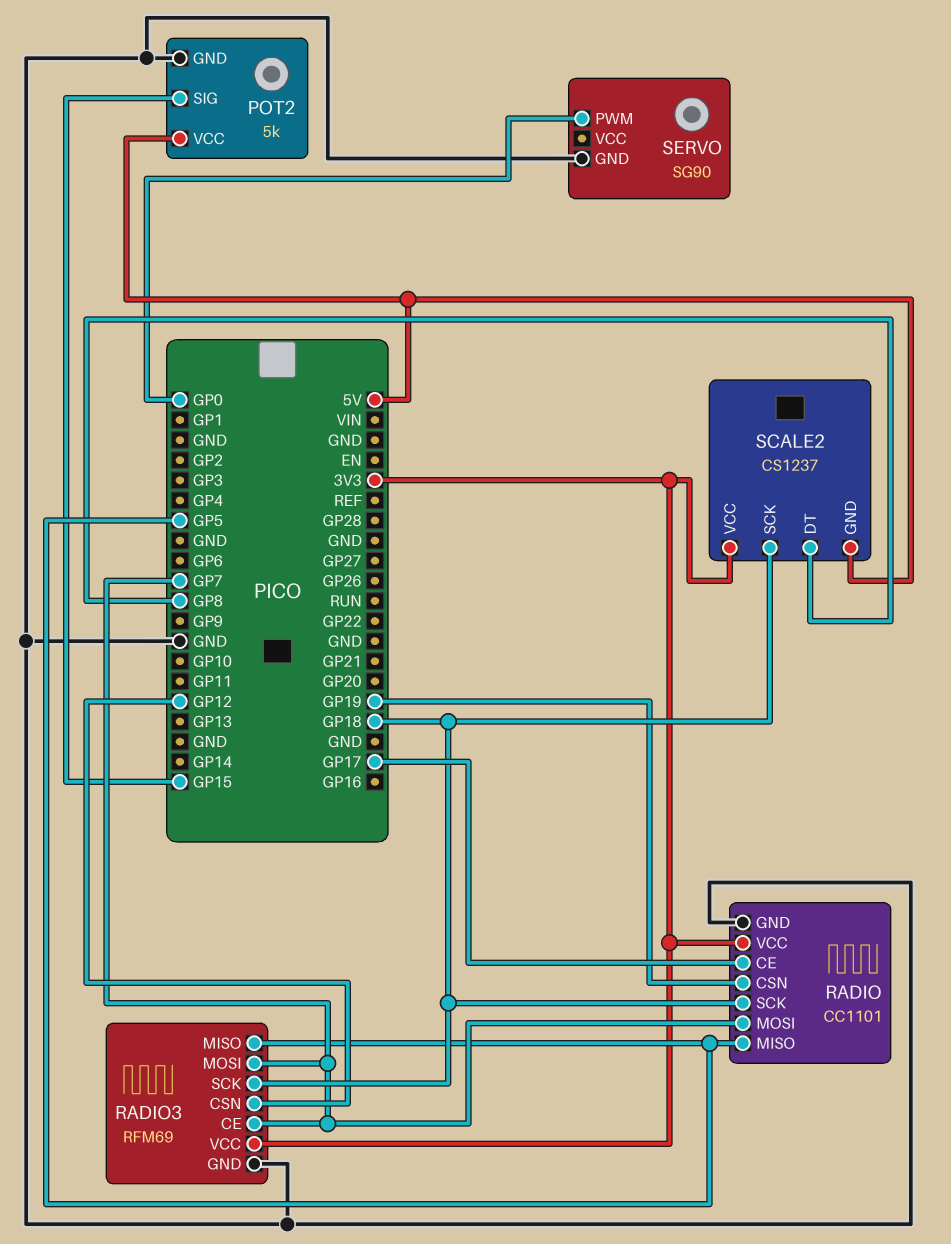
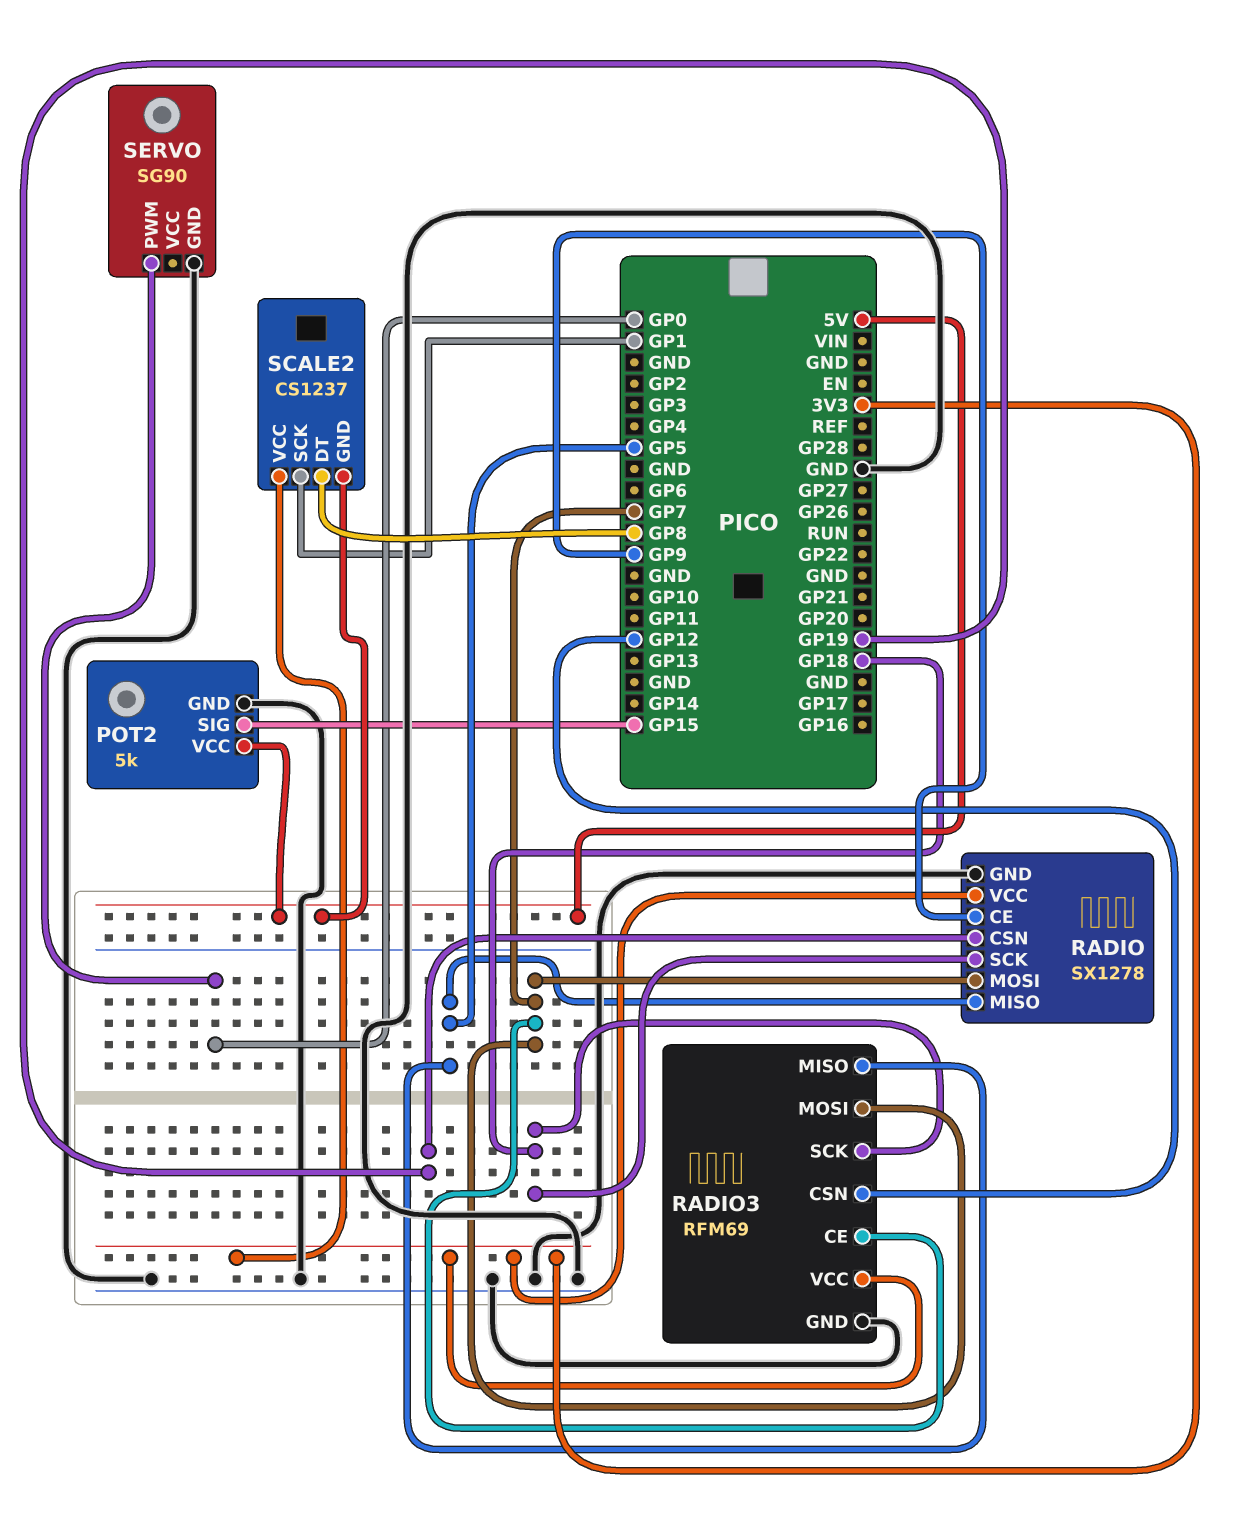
RADIO: CC1101 -> SX1278
RADIO pin CE: GP17 -> GP9
SCALE2 pin SCK: GP18 -> GP1

